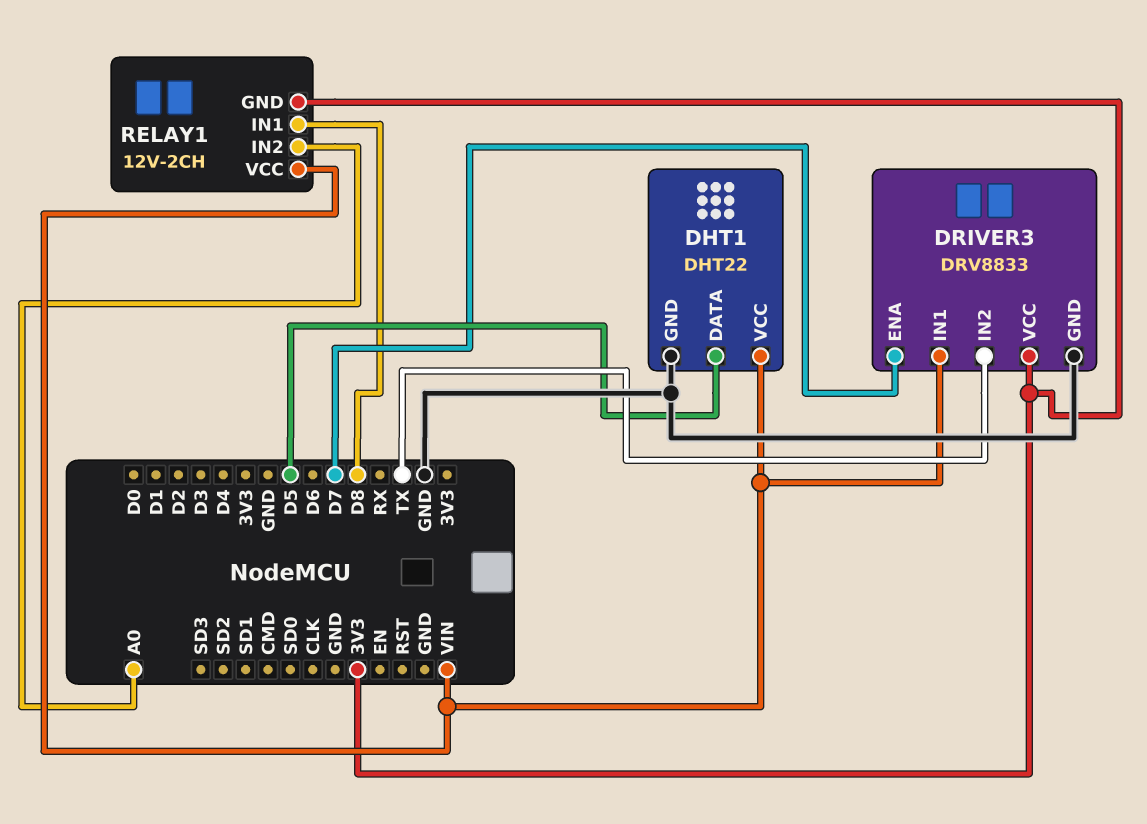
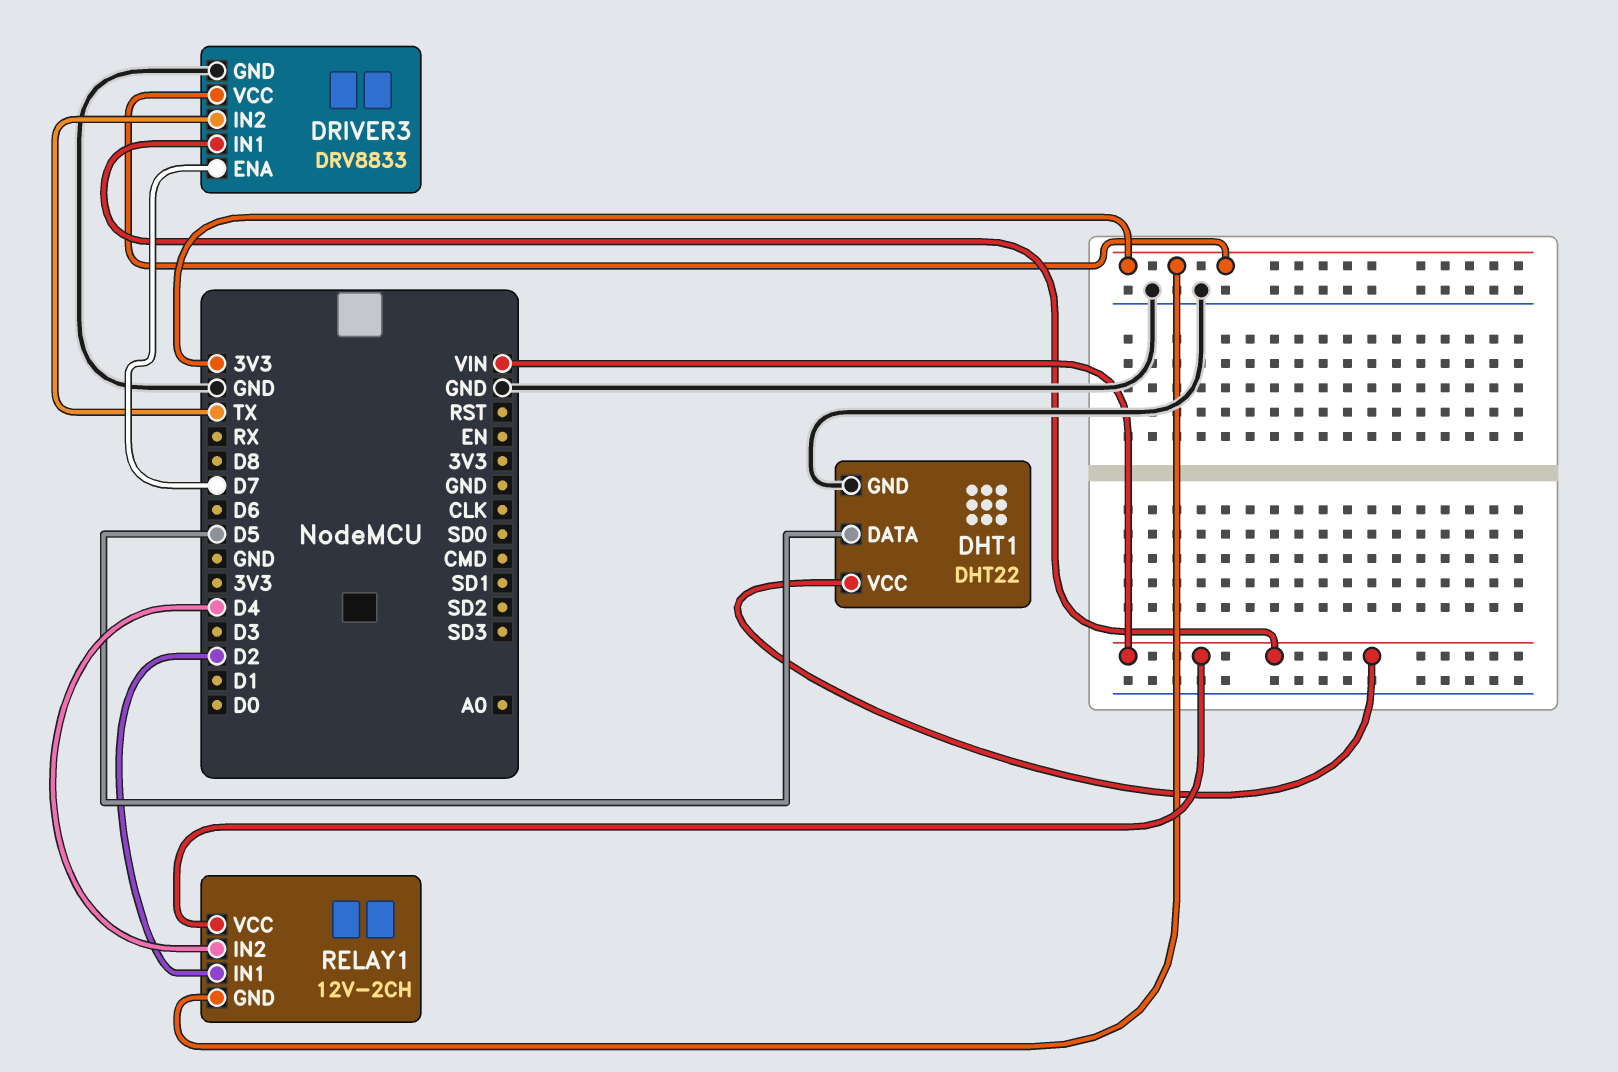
RELAY1 pin IN1: D8 -> D2
RELAY1 pin IN2: A0 -> D4

